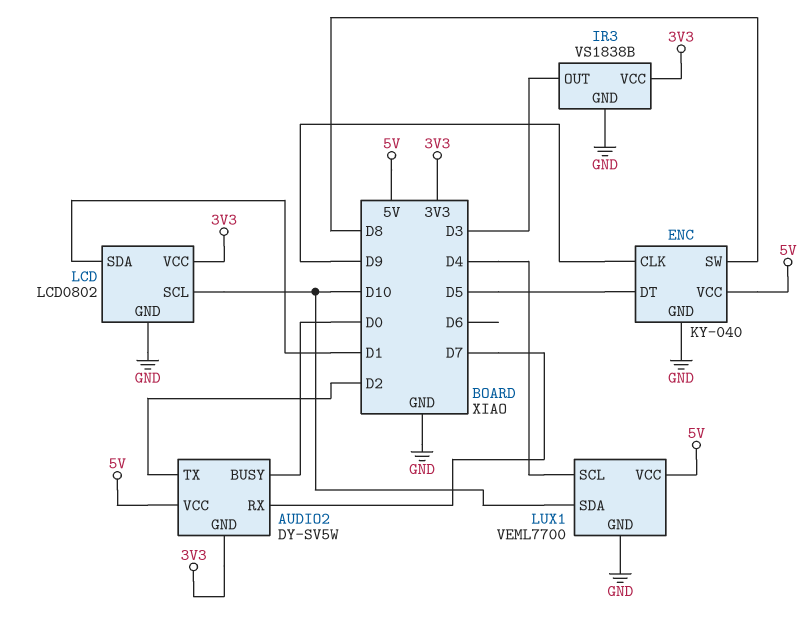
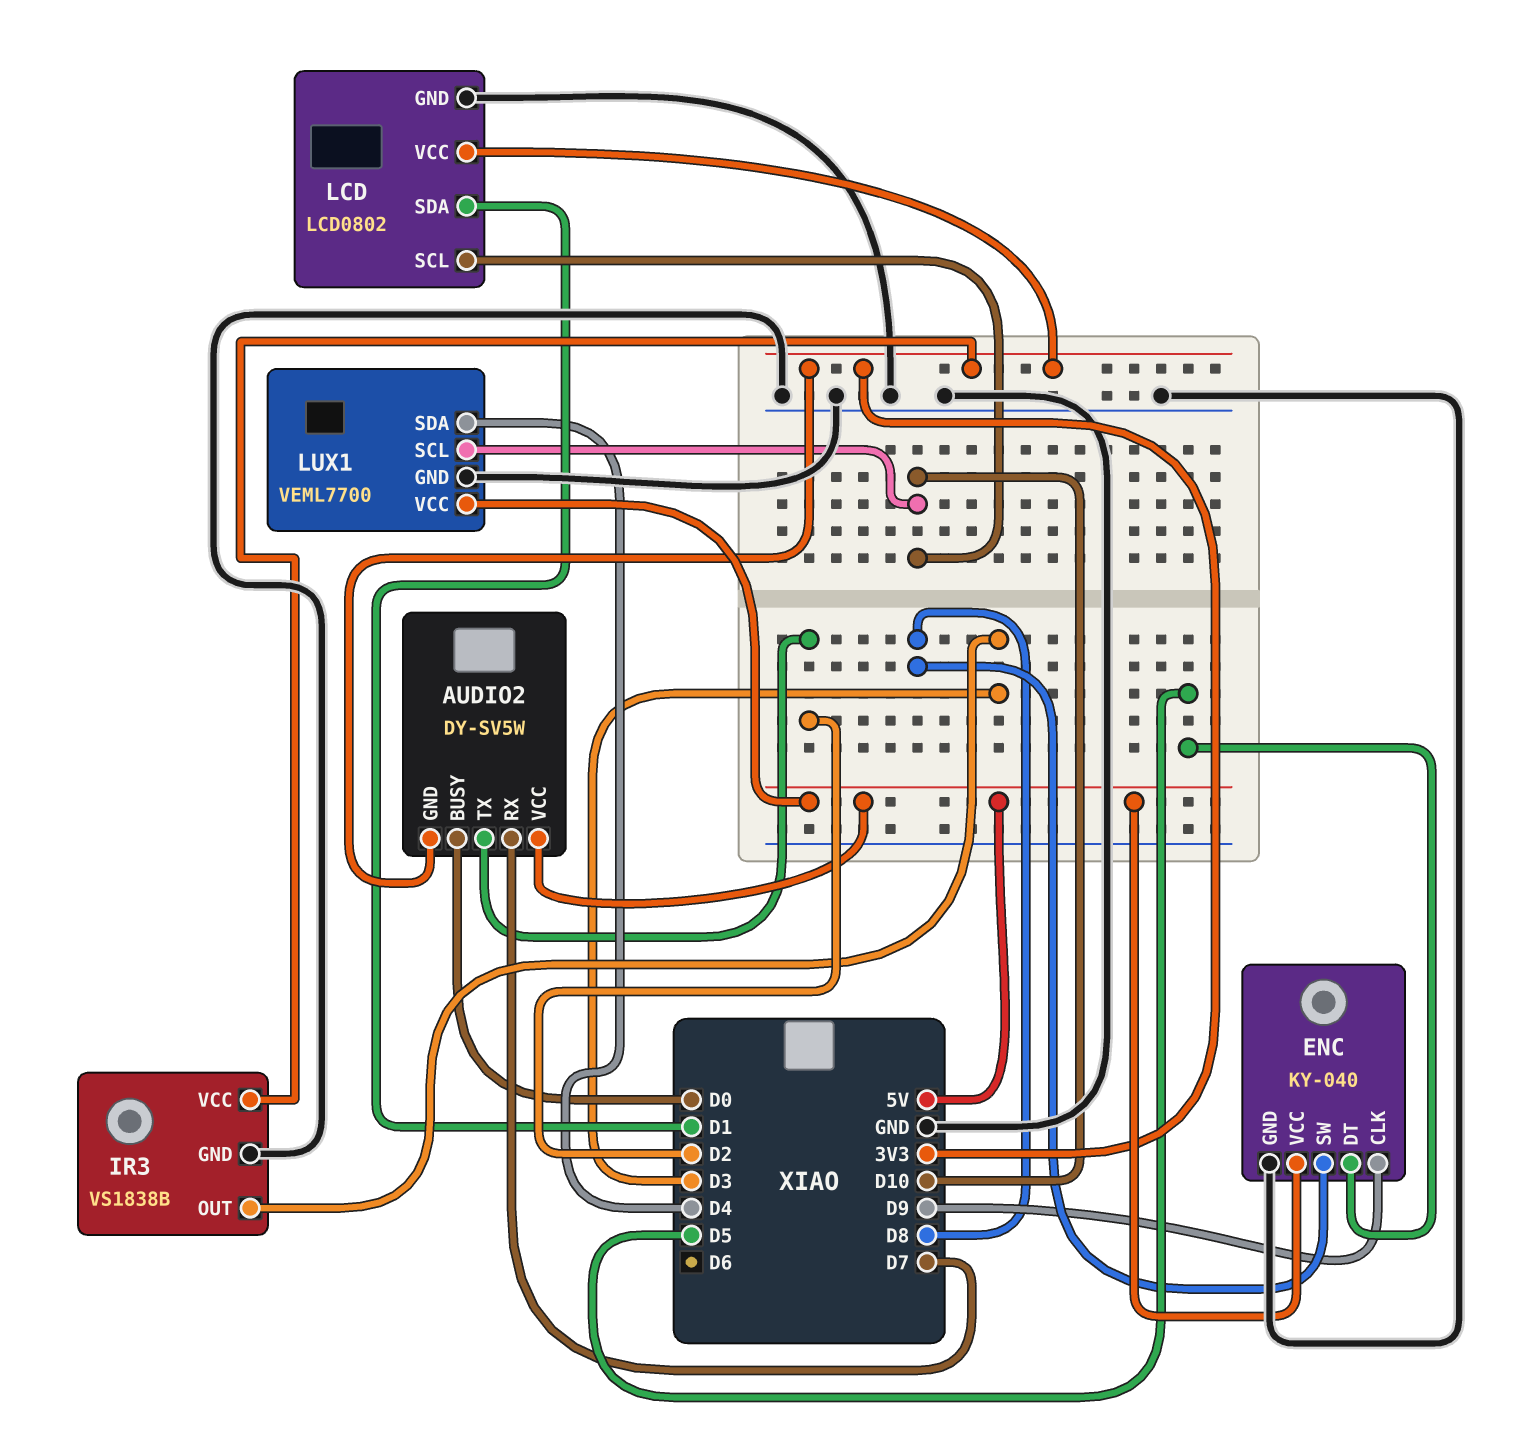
LUX1 pin SCL: D4 -> D10
LUX1 pin SDA: D10 -> D4

